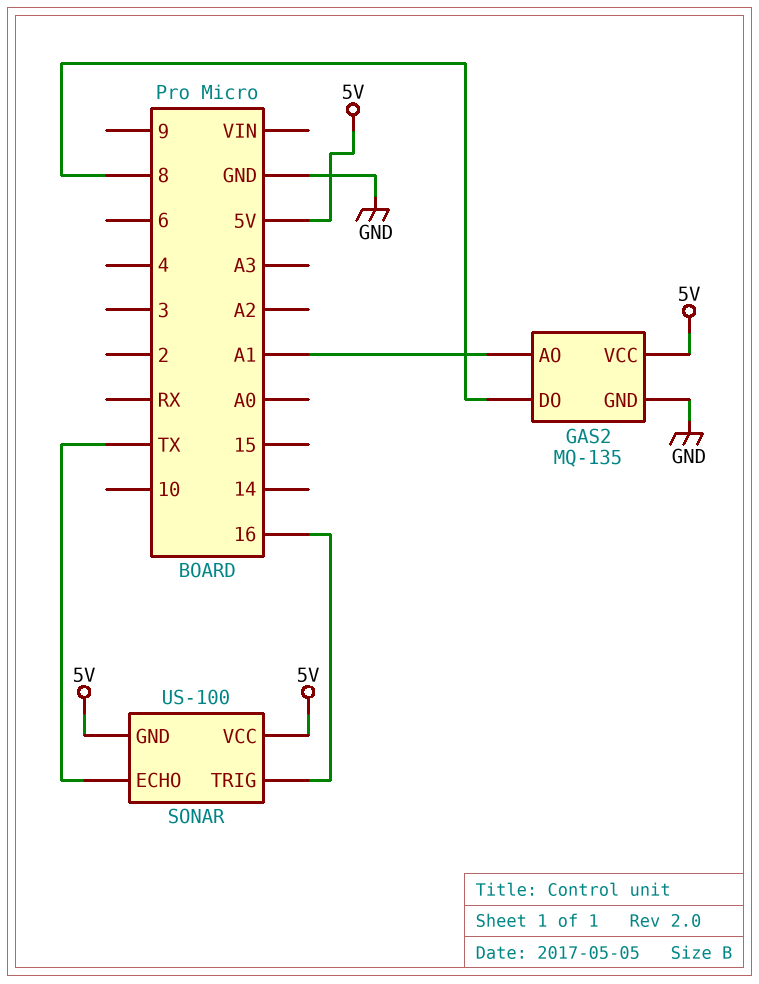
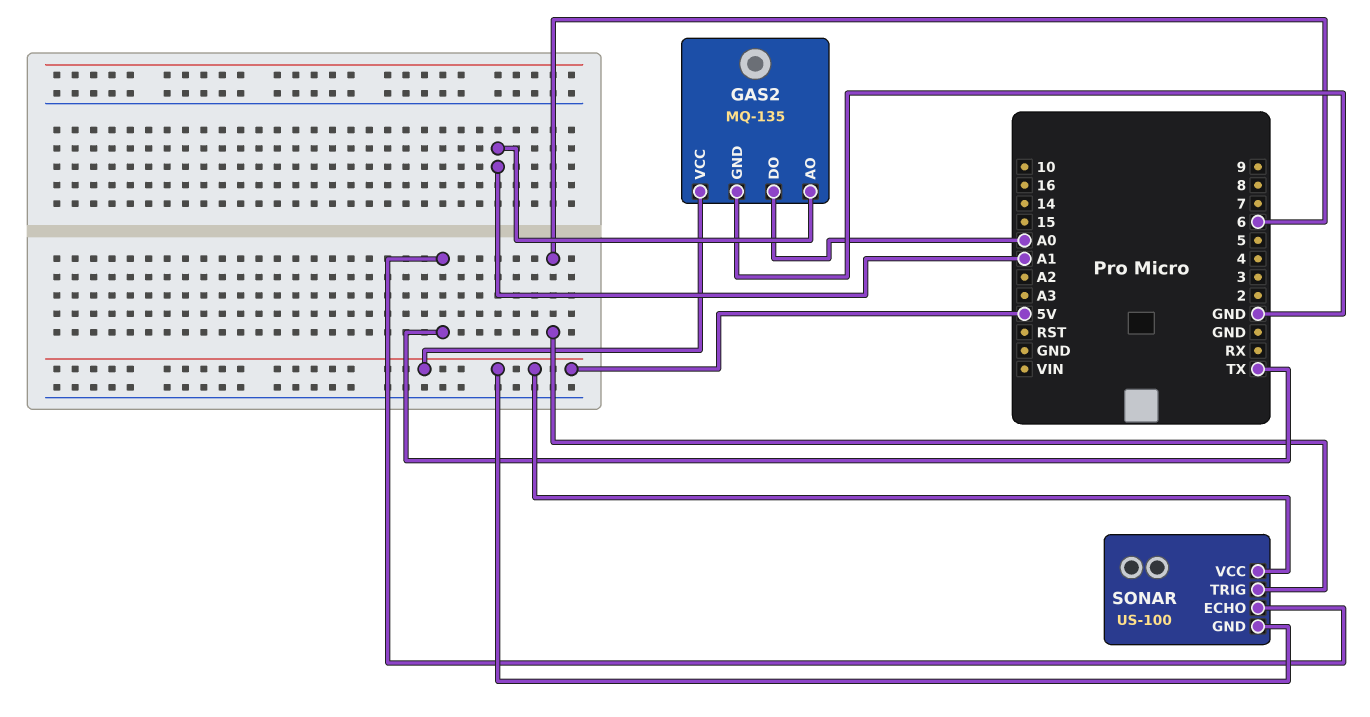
GAS2 pin DO: 8 -> A0
SONAR pin TRIG: 16 -> 6

